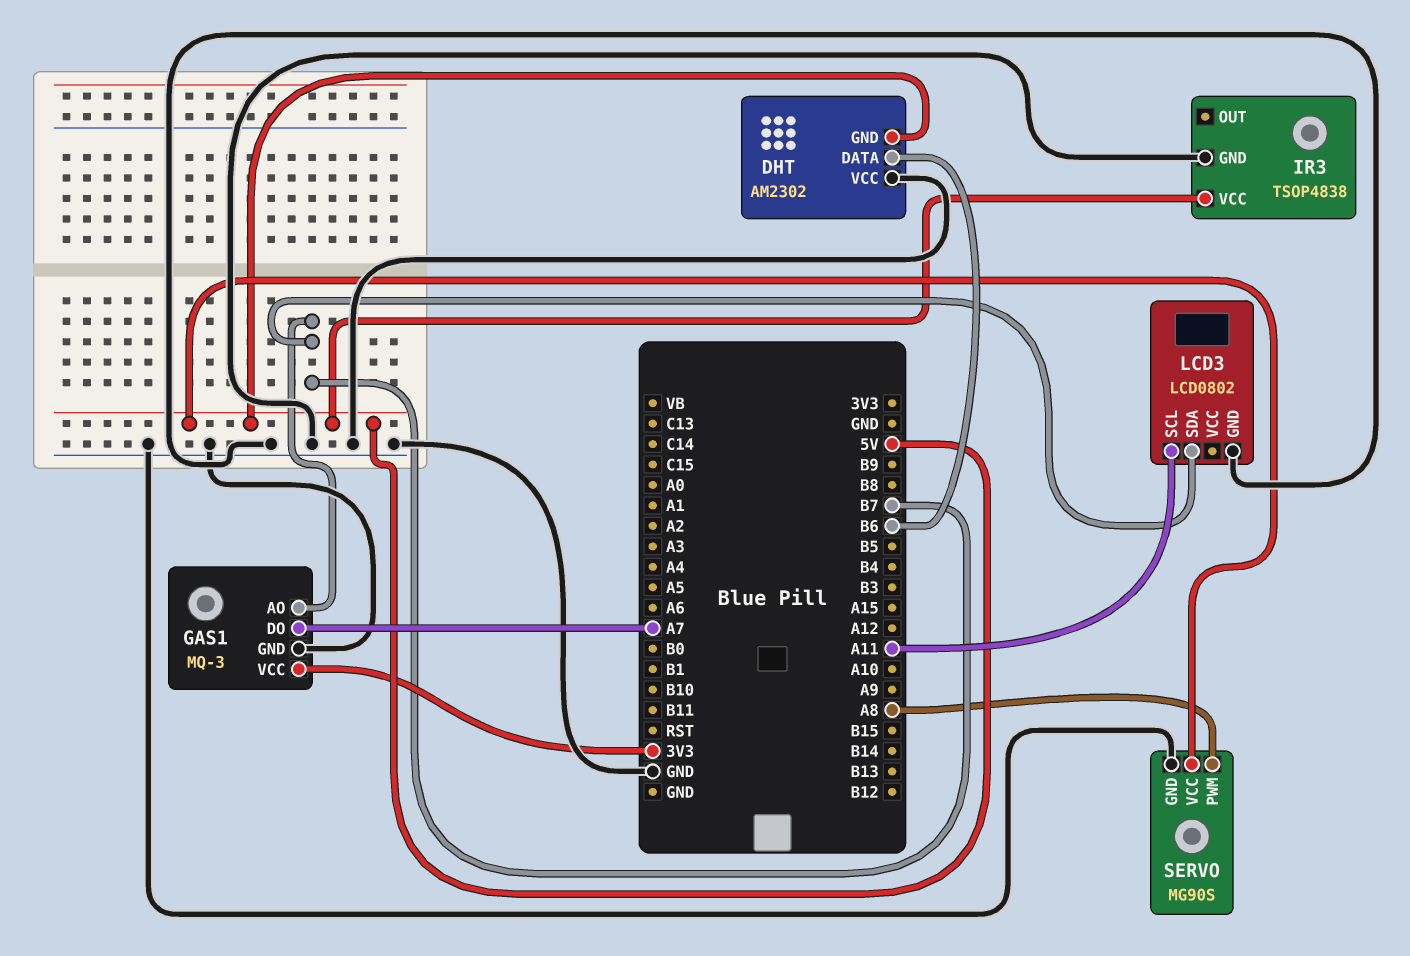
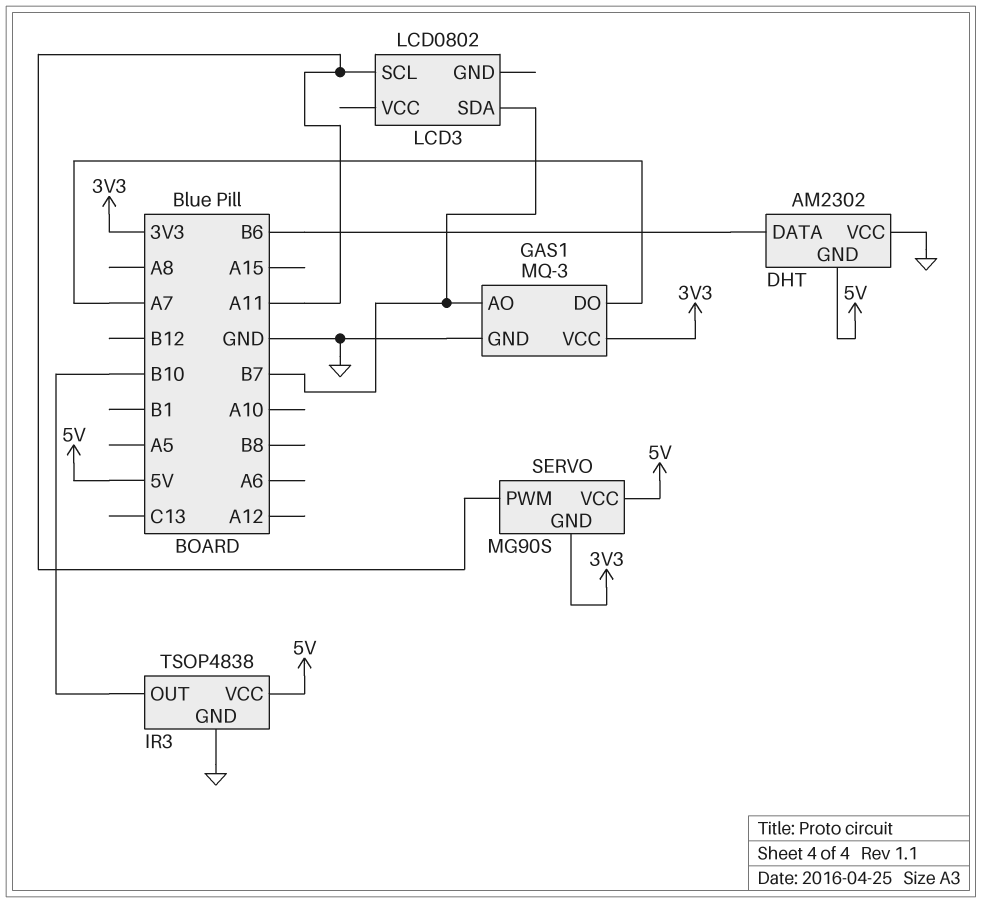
IR3 pin OUT: none -> B10
LCD3 pin GND: GND -> none
SERVO pin GND: GND -> 3V3
SERVO pin PWM: A8 -> A11

